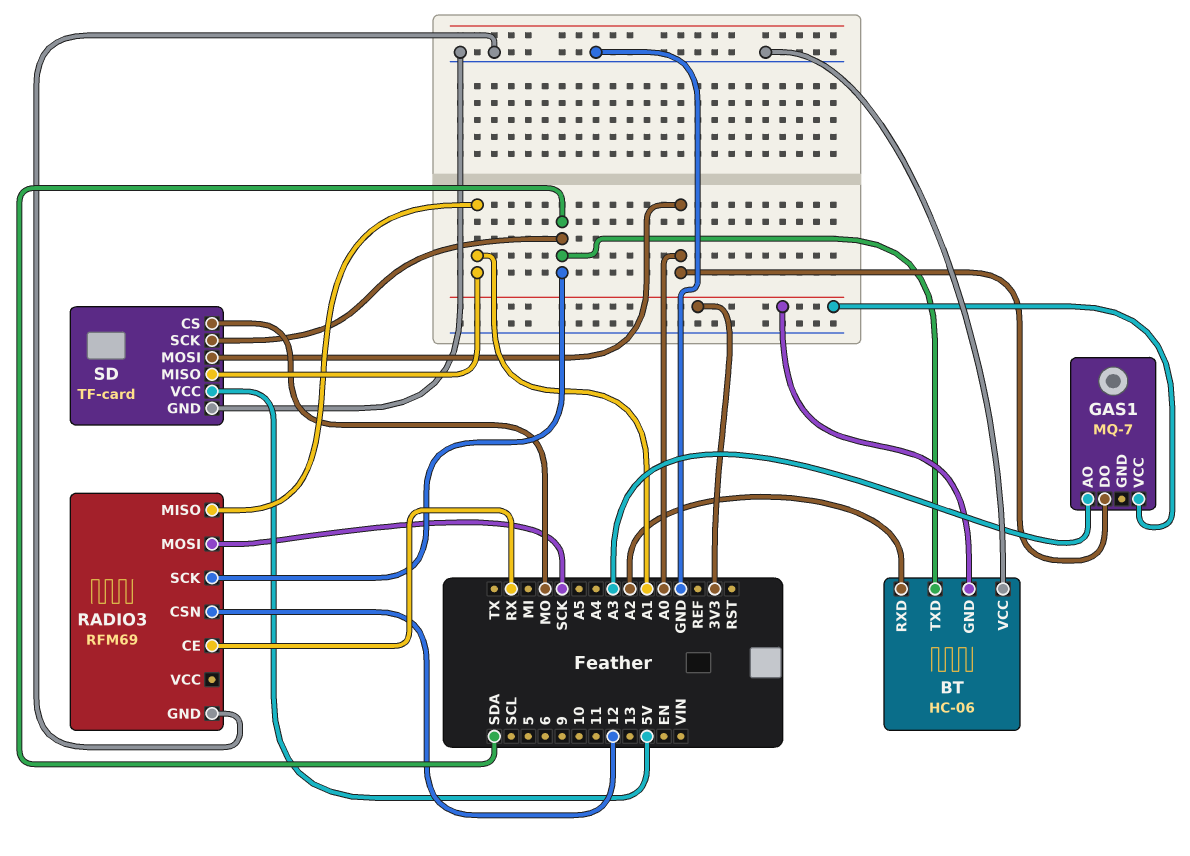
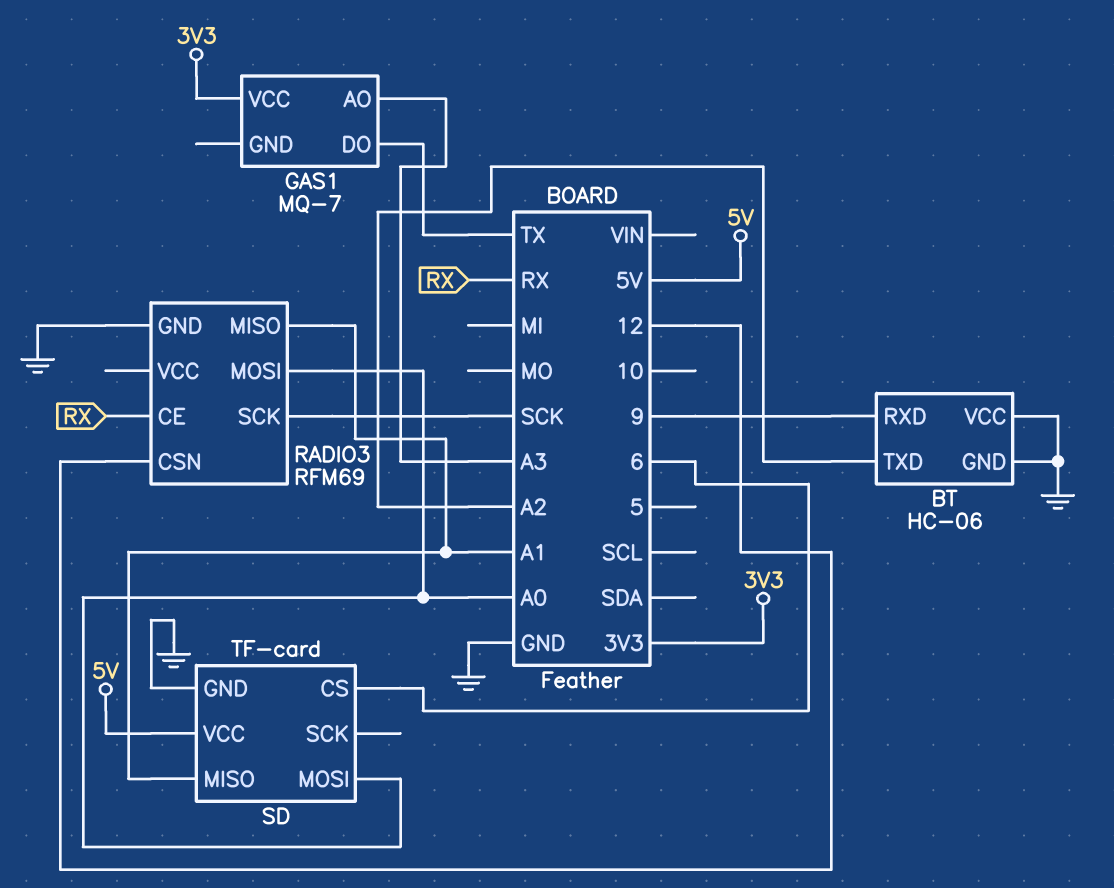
BT pin GND: 3V3 -> GND
BT pin RXD: A2 -> 9
BT pin TXD: SDA -> A2
GAS1 pin DO: A0 -> TX
RADIO3 pin MOSI: SCK -> A0
RADIO3 pin SCK: SDA -> SCK
SD pin CS: MO -> 6
SD pin SCK: SDA -> none

